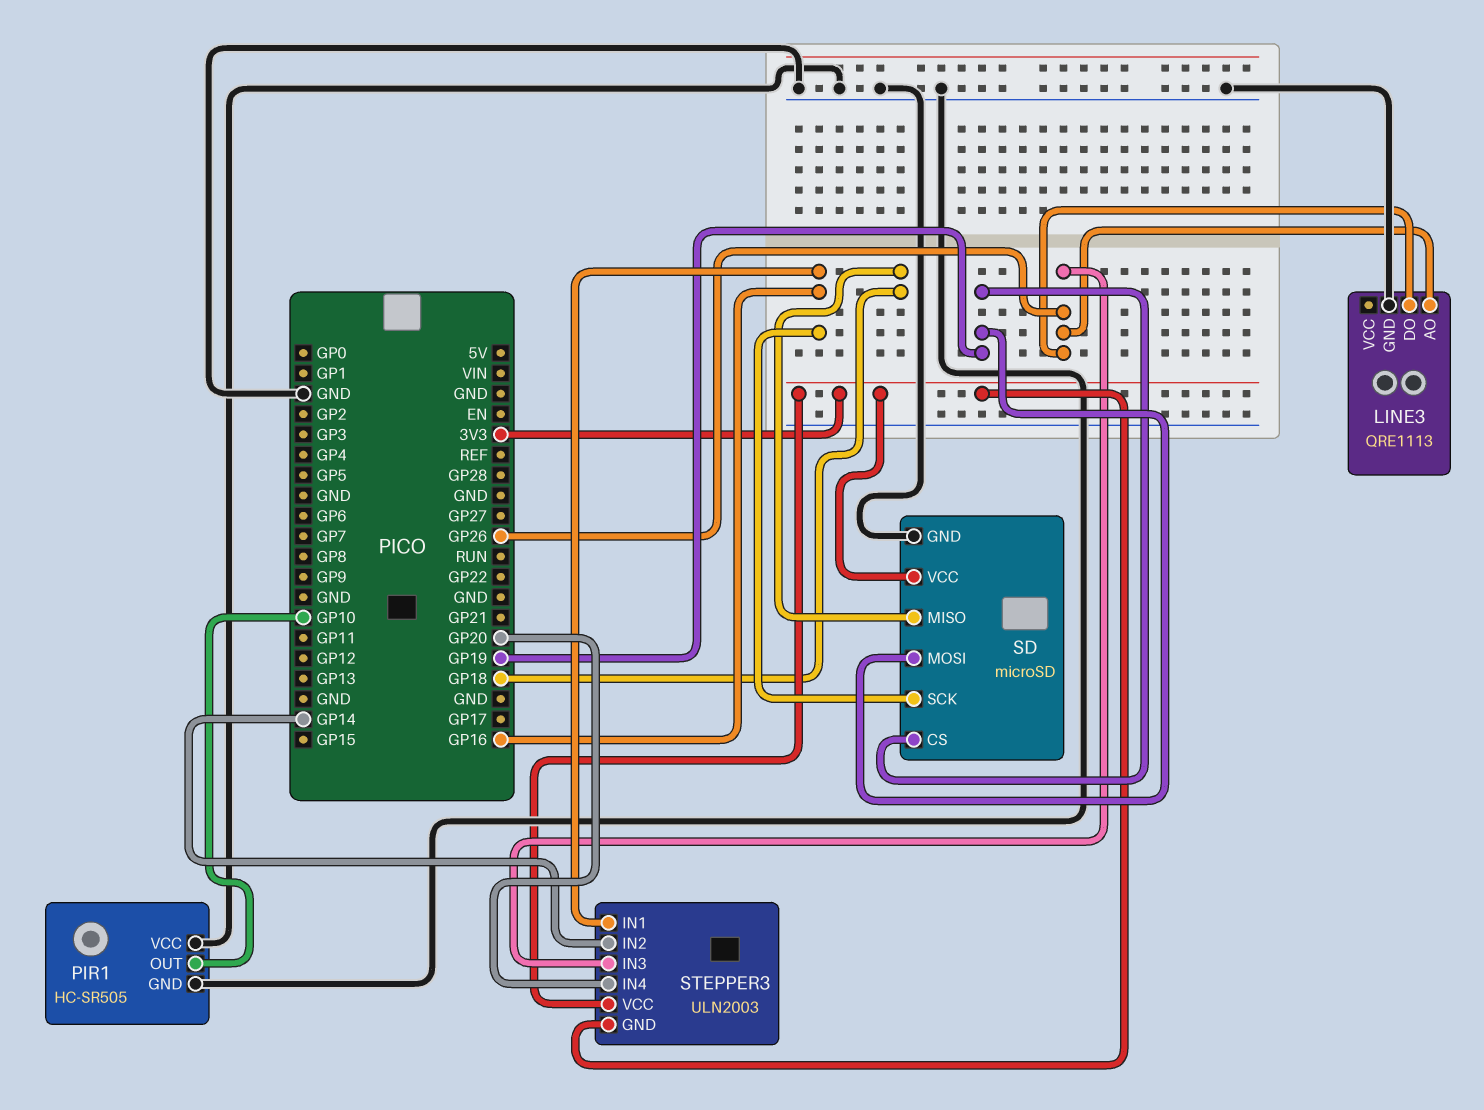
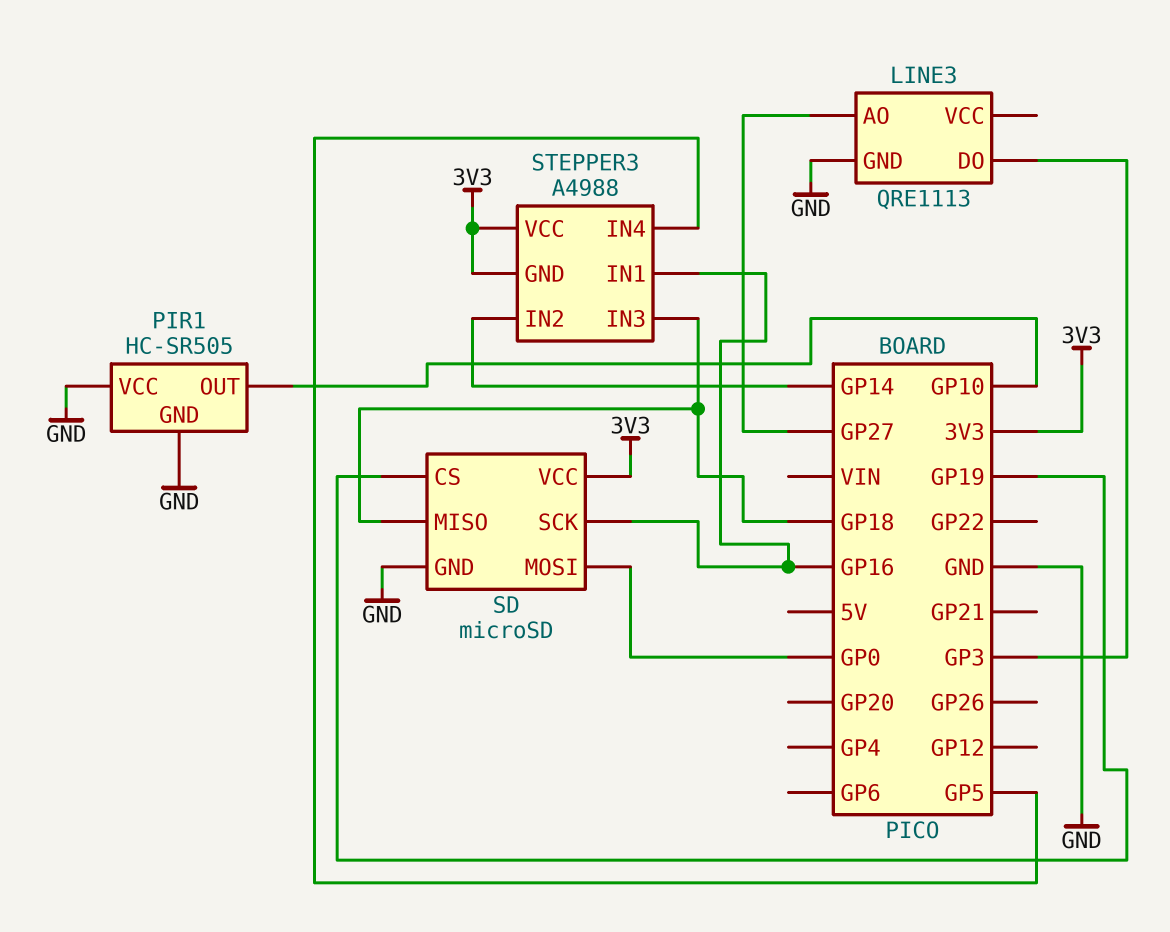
LINE3 pin AO: GP26 -> GP27
LINE3 pin DO: GP26 -> GP3
SD pin MOSI: GP19 -> GP0
STEPPER3: ULN2003 -> A4988
STEPPER3 pin IN3: GP26 -> GP18
STEPPER3 pin IN4: GP20 -> GP5

